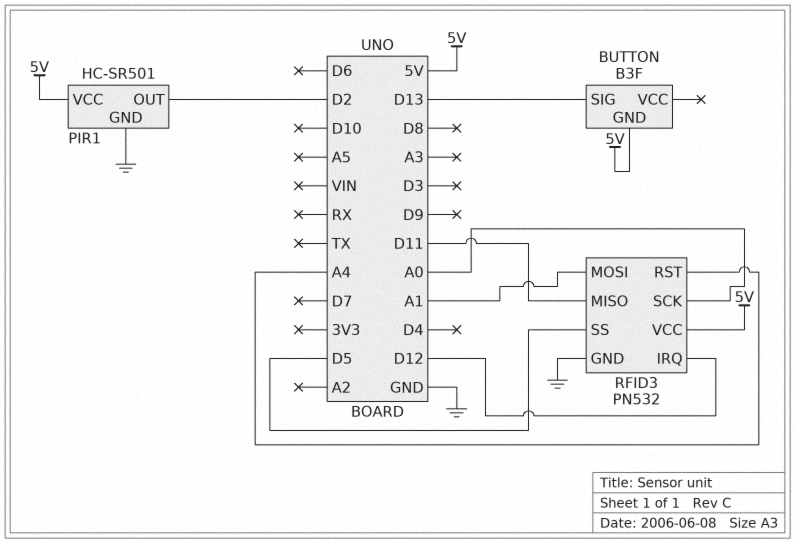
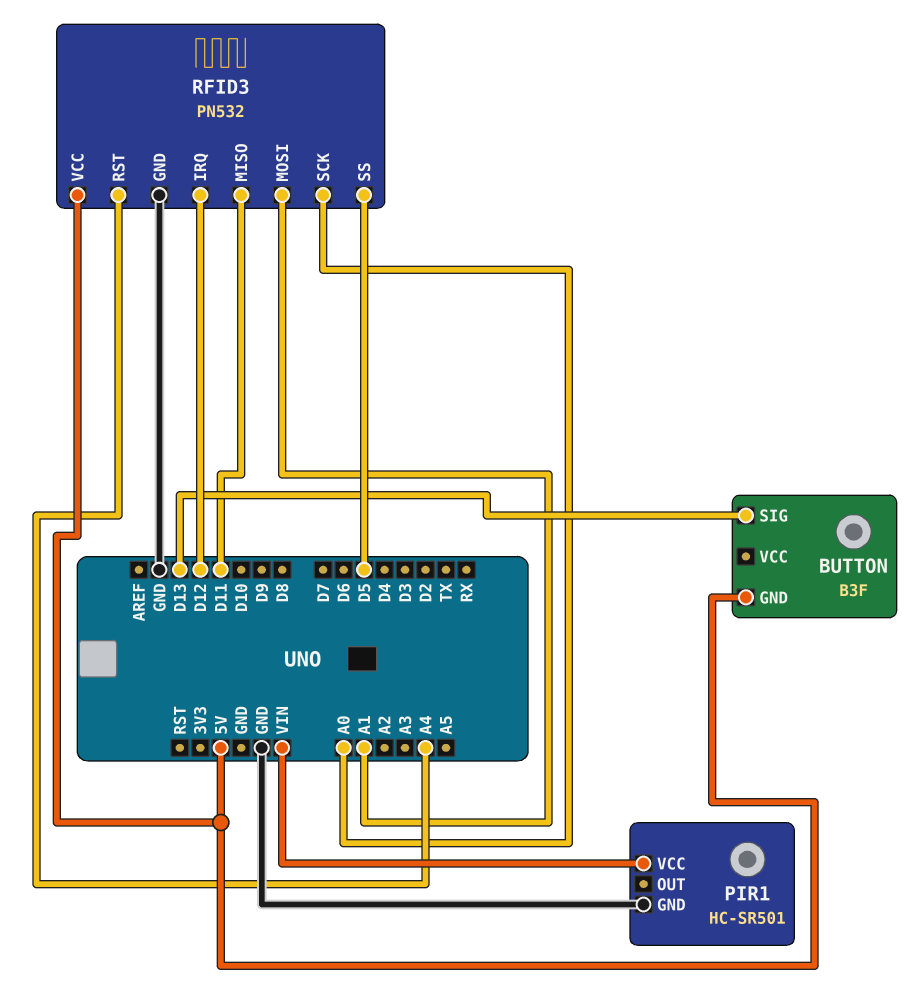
PIR1 pin OUT: D2 -> none
PIR1 pin VCC: 5V -> VIN

